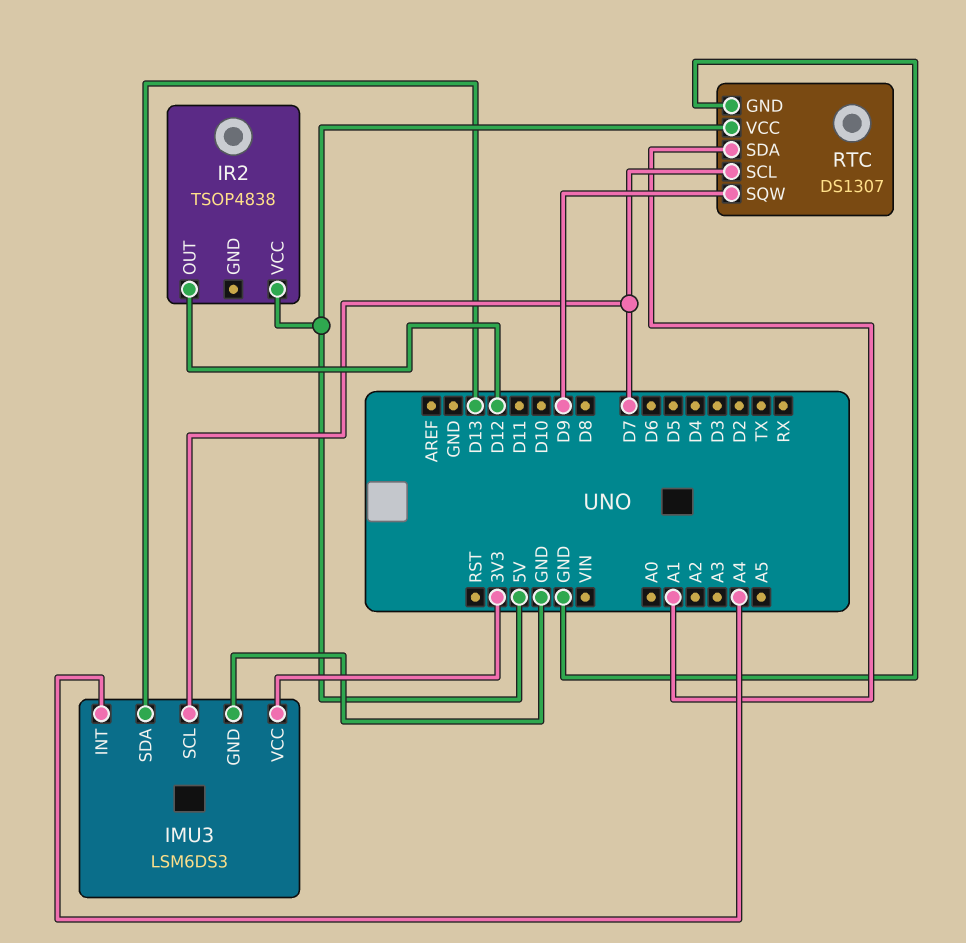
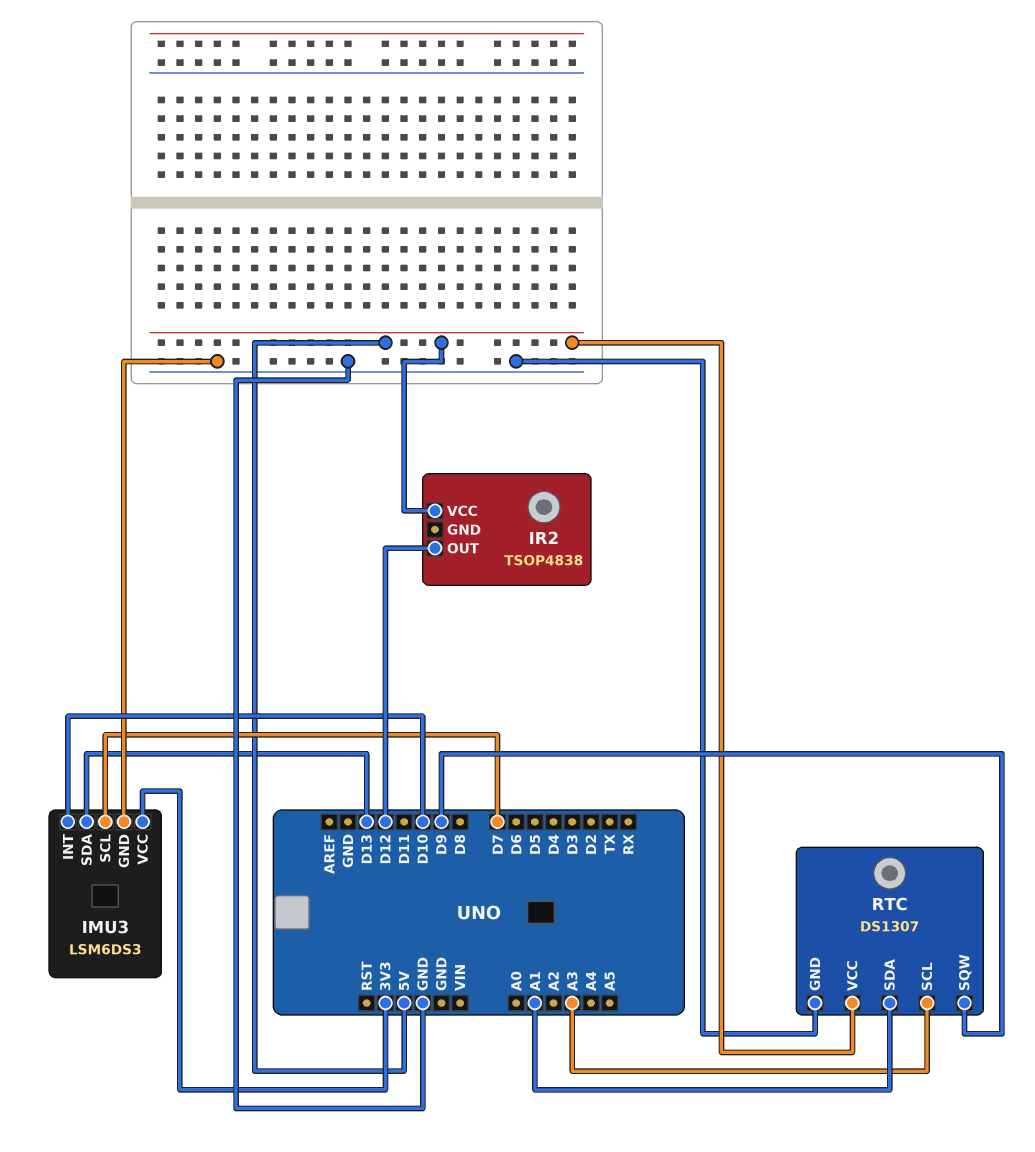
IMU3 pin INT: A4 -> D10
RTC pin SCL: D7 -> A3

